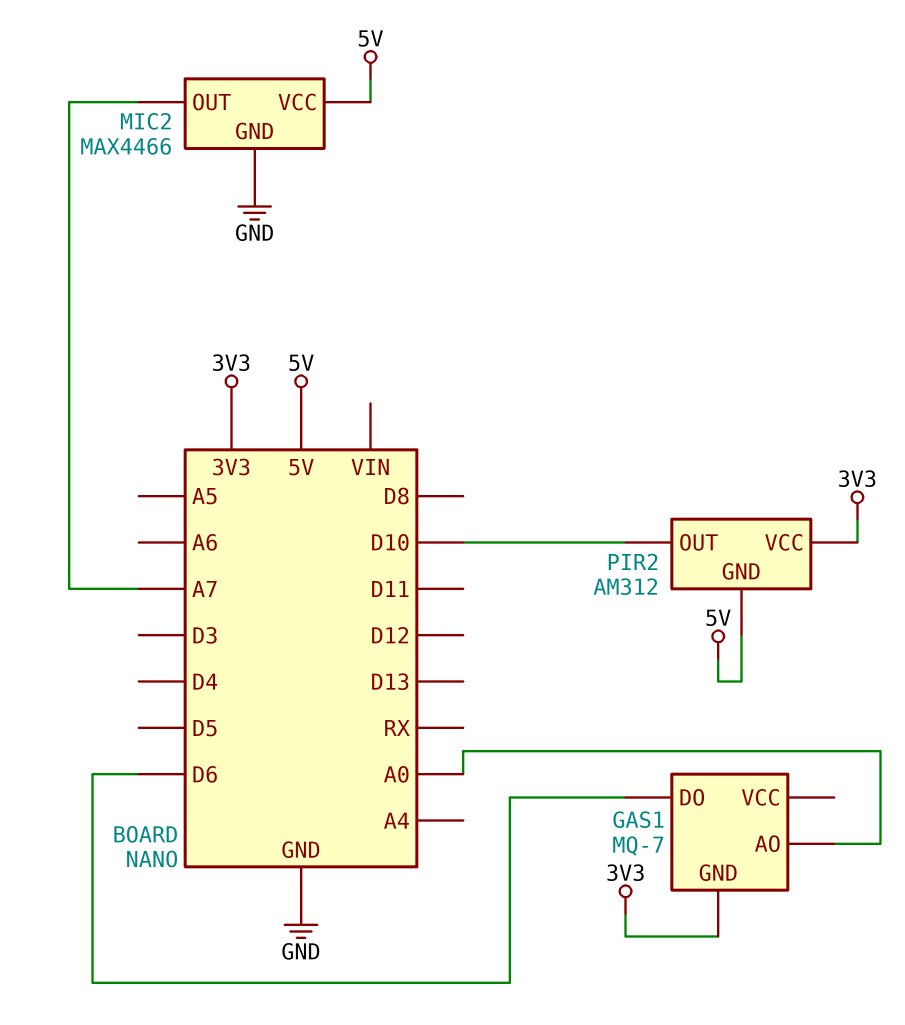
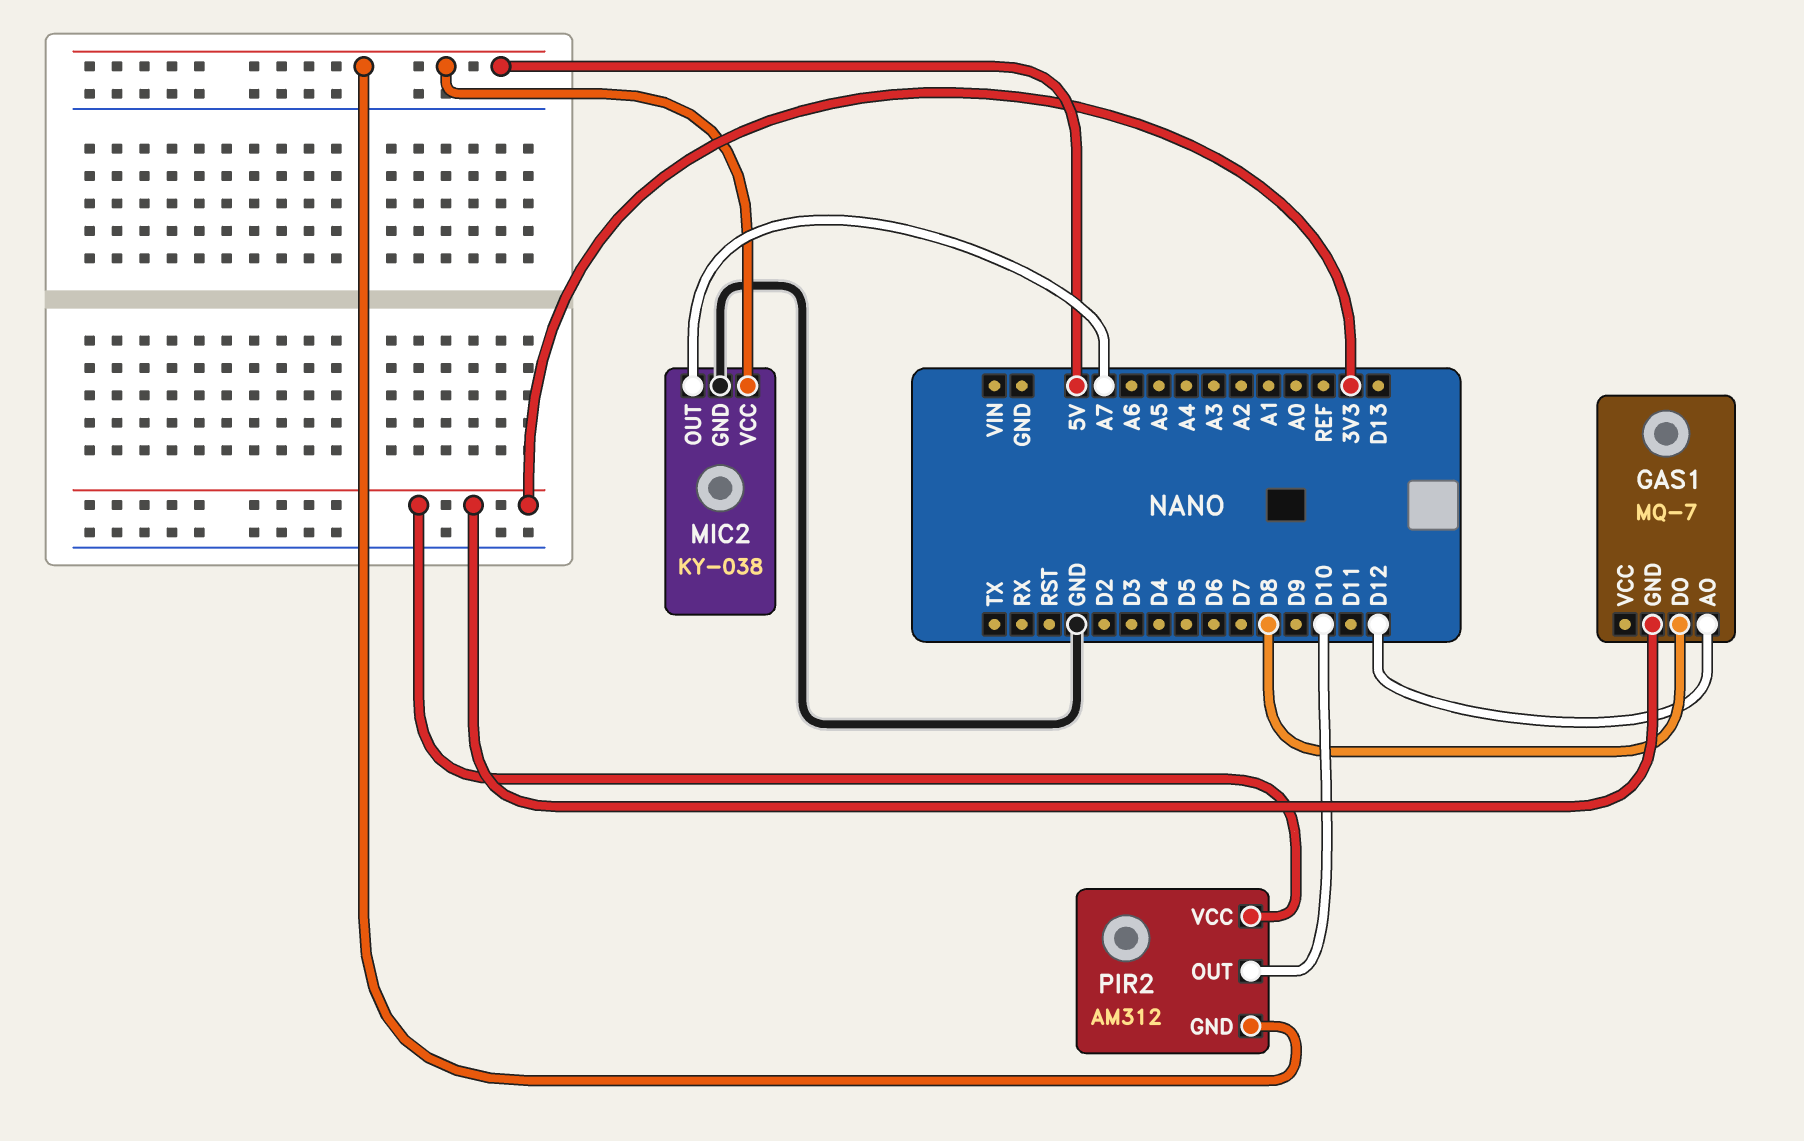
GAS1 pin AO: A0 -> D12
GAS1 pin DO: D6 -> D8
MIC2: MAX4466 -> KY-038

